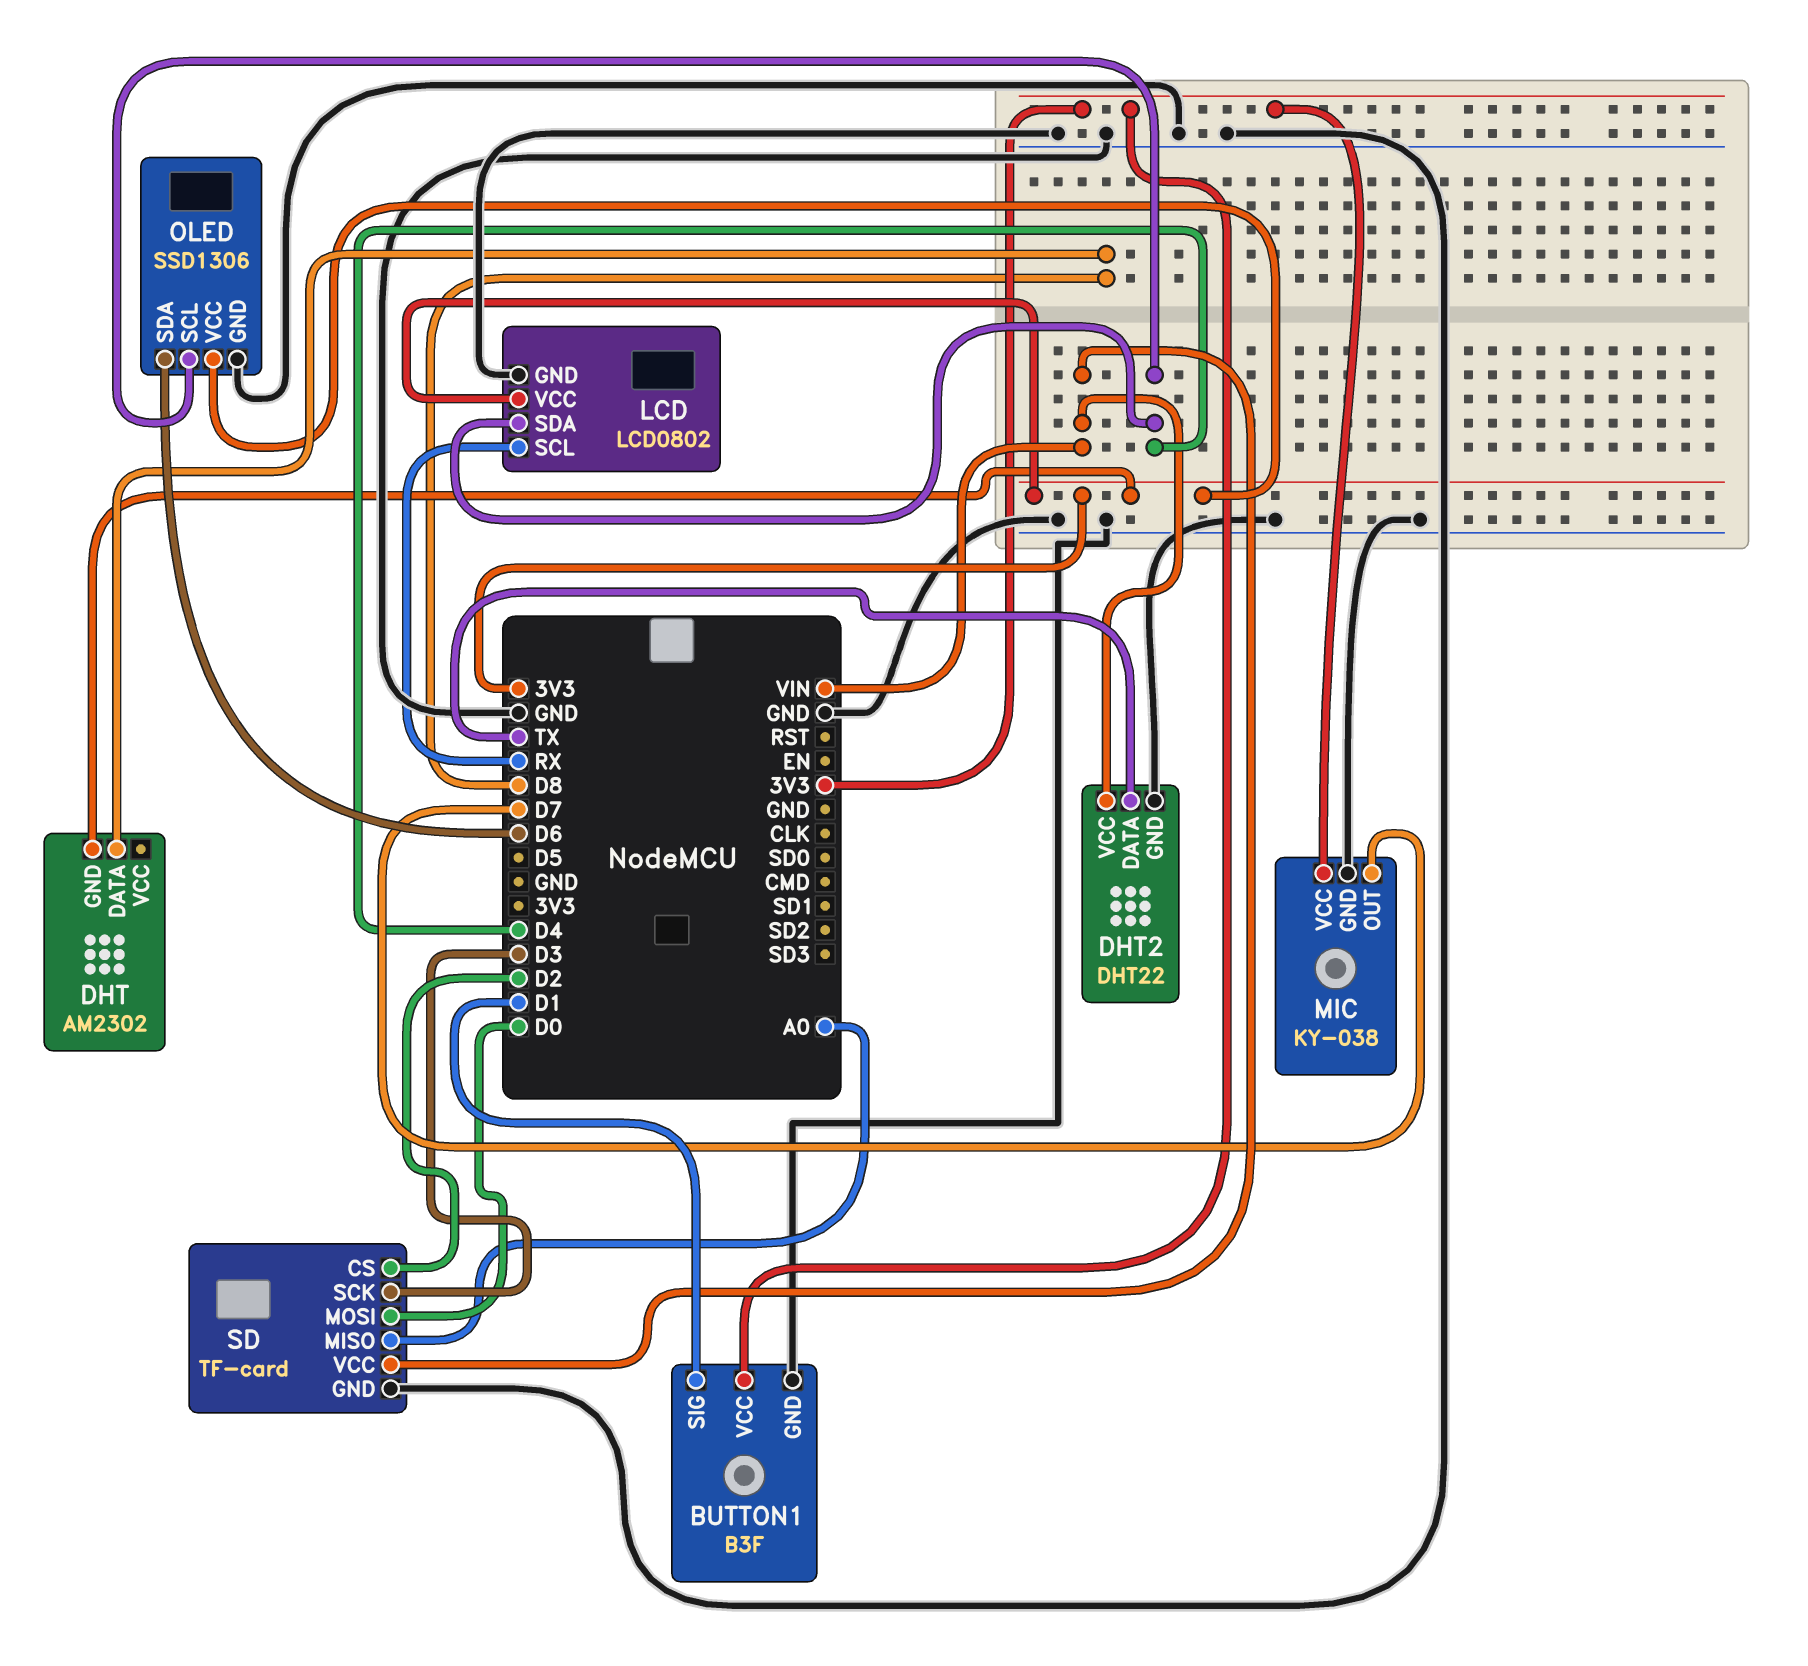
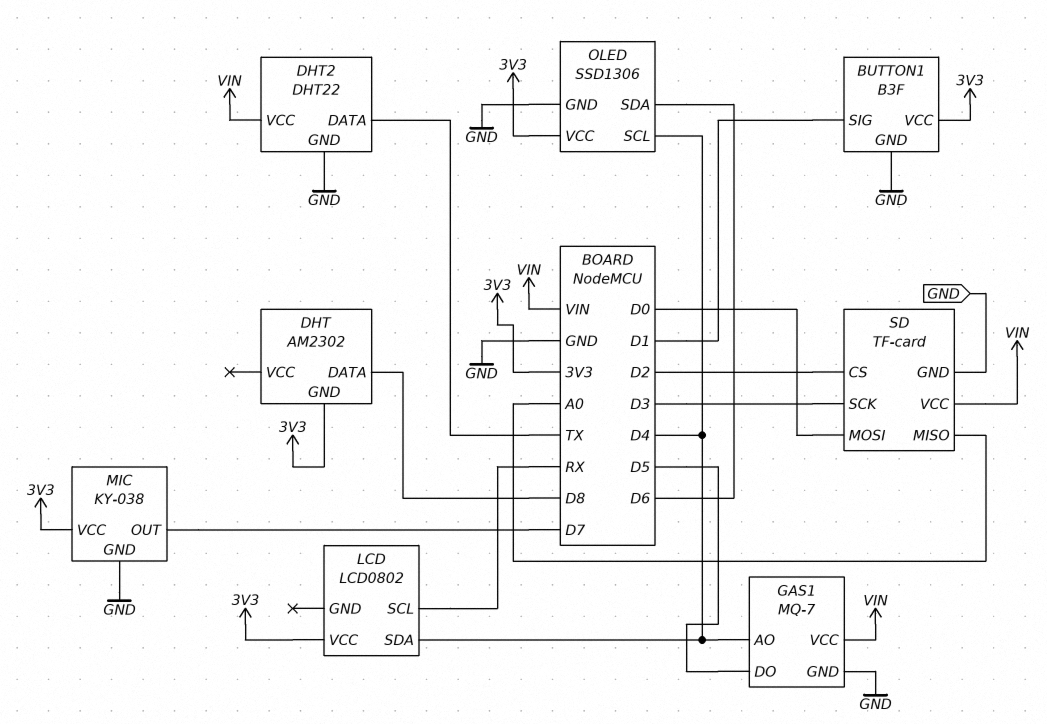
GAS1: none -> MQ-7
GAS1 pin AO: none -> D4
GAS1 pin DO: none -> D5
GAS1 pin GND: none -> GND
GAS1 pin VCC: none -> VIN
LCD pin GND: GND -> none

